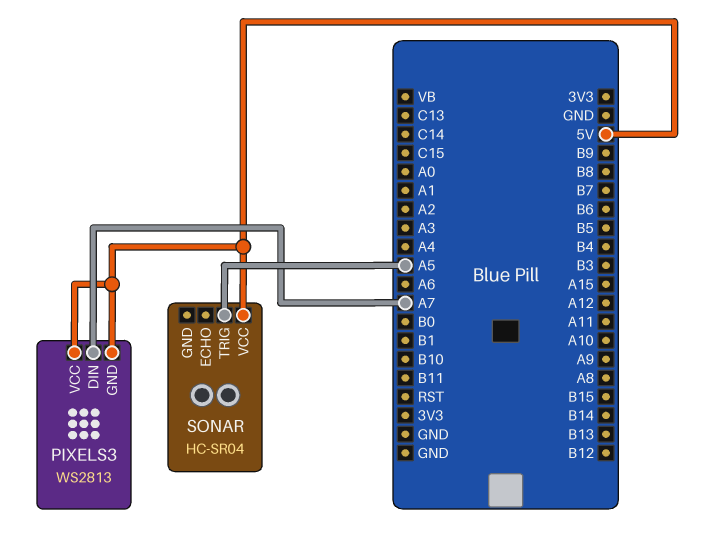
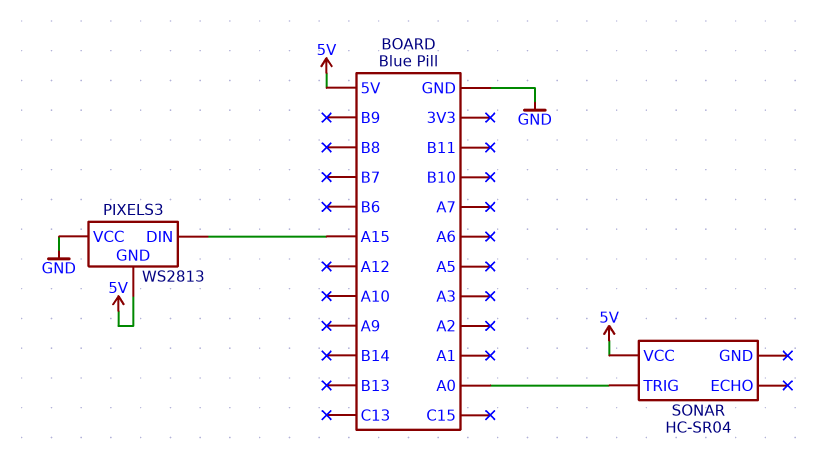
PIXELS3 pin DIN: A7 -> A15
PIXELS3 pin VCC: 5V -> GND
SONAR pin TRIG: A5 -> A0

